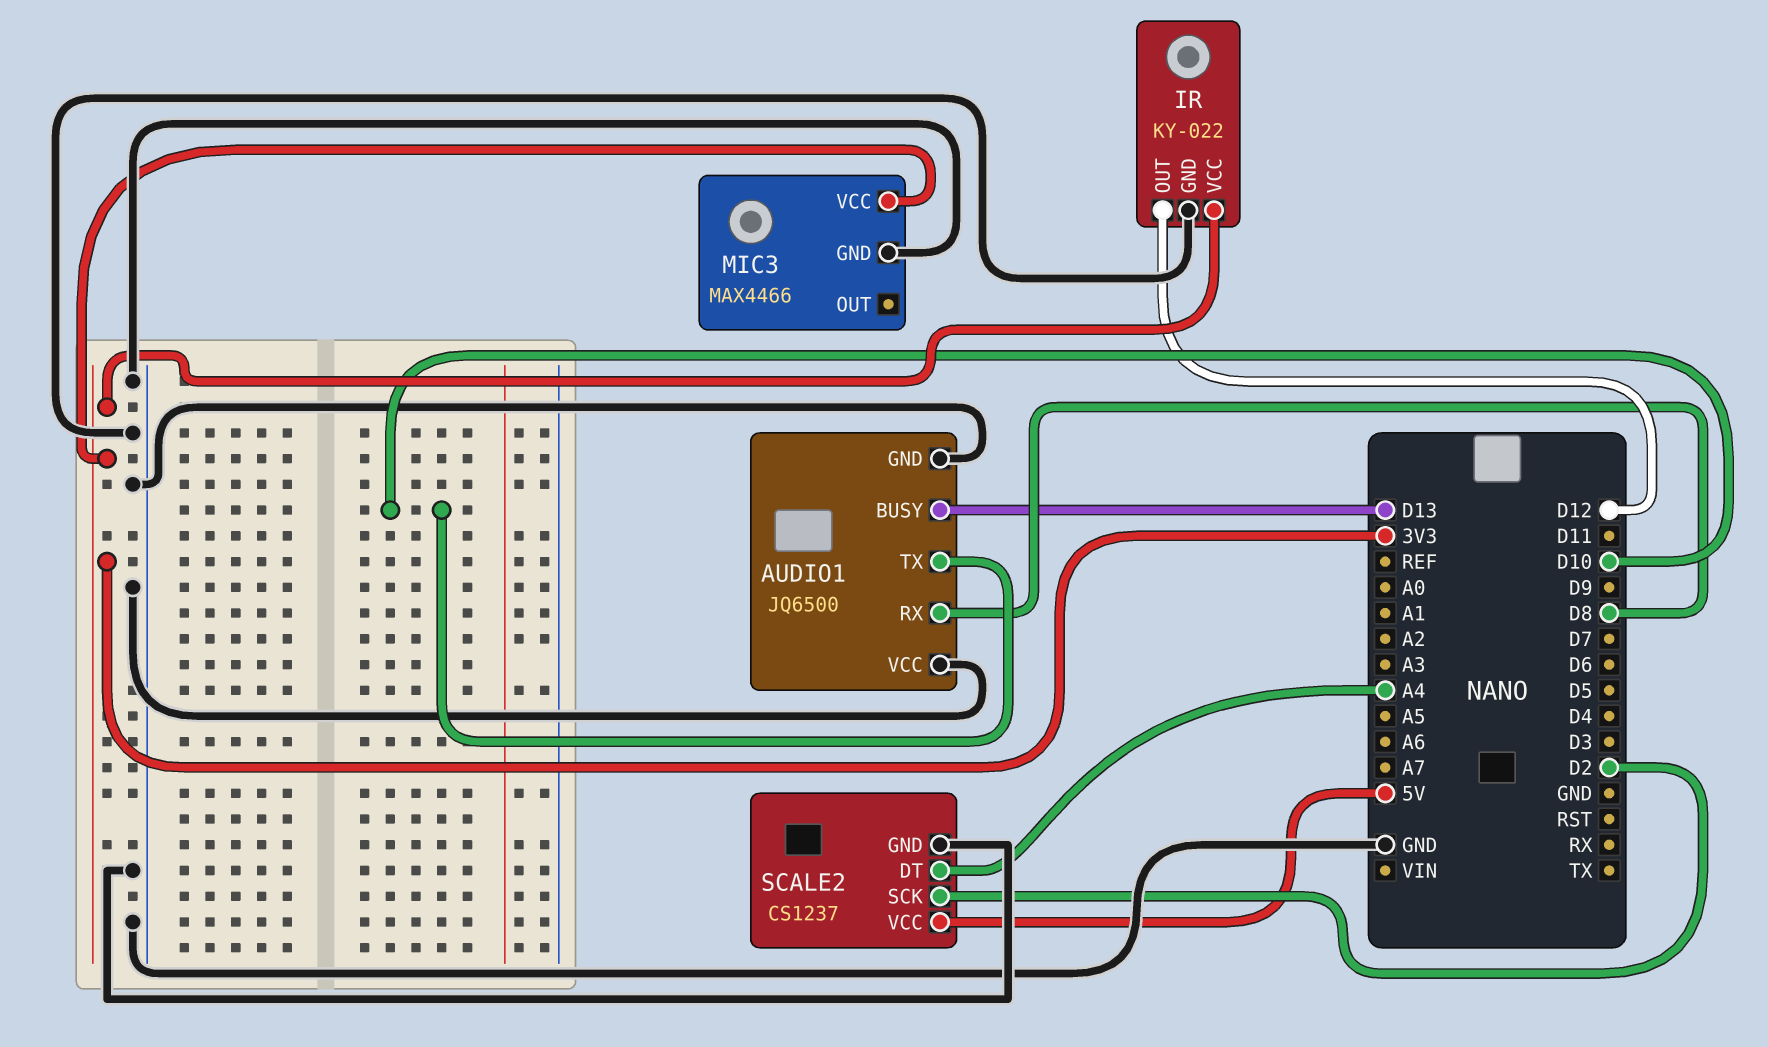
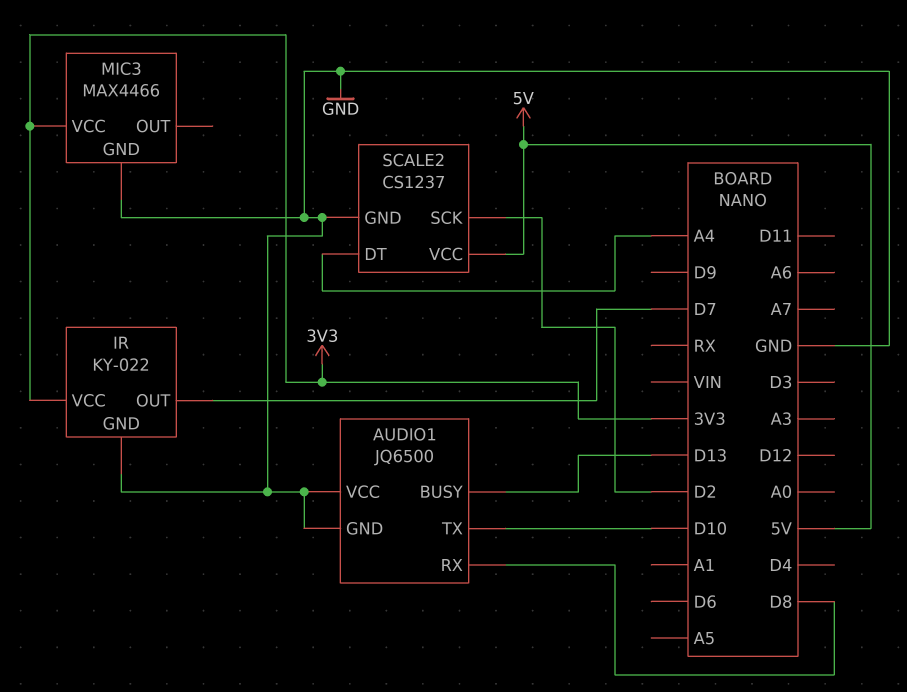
IR pin OUT: D12 -> D7

